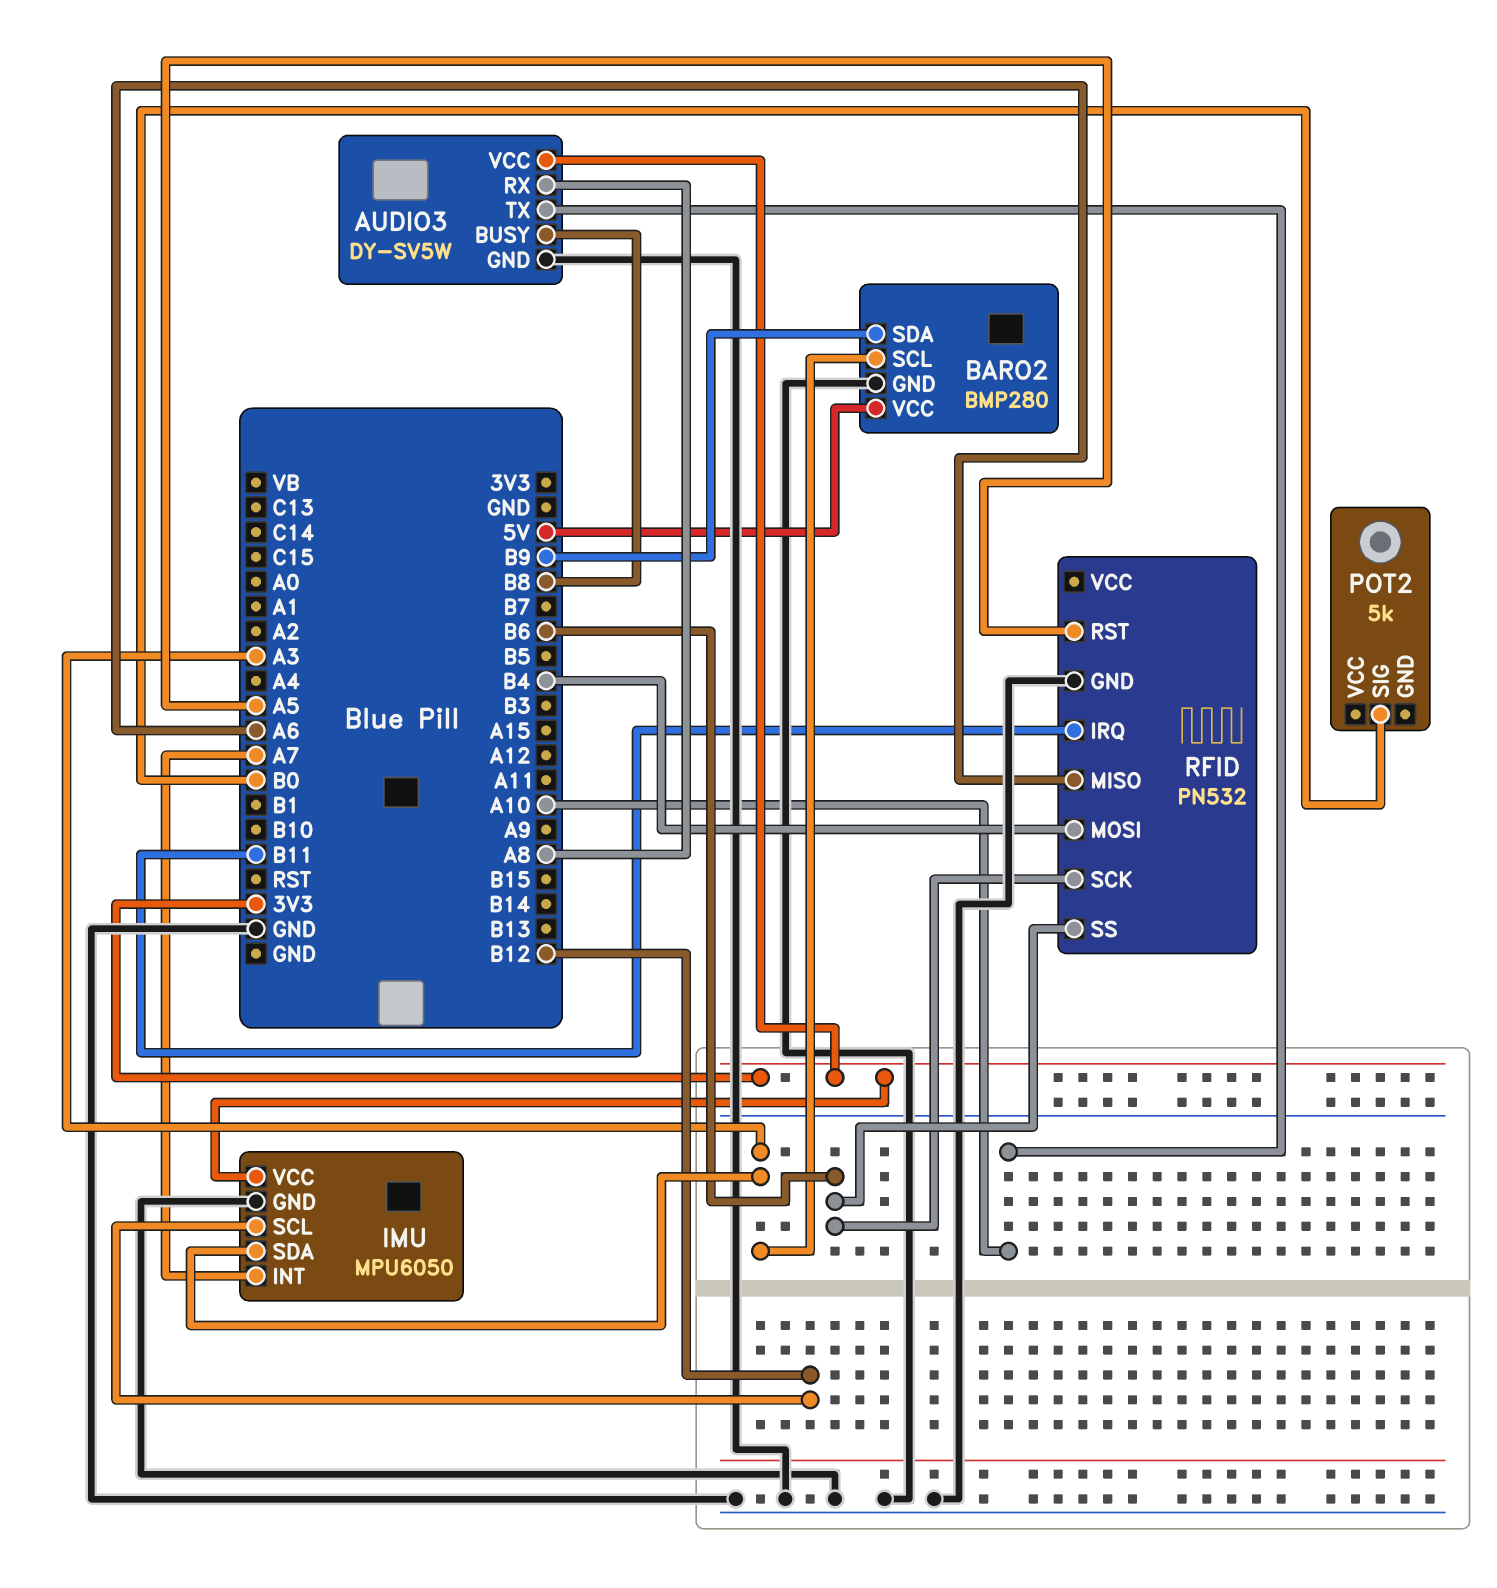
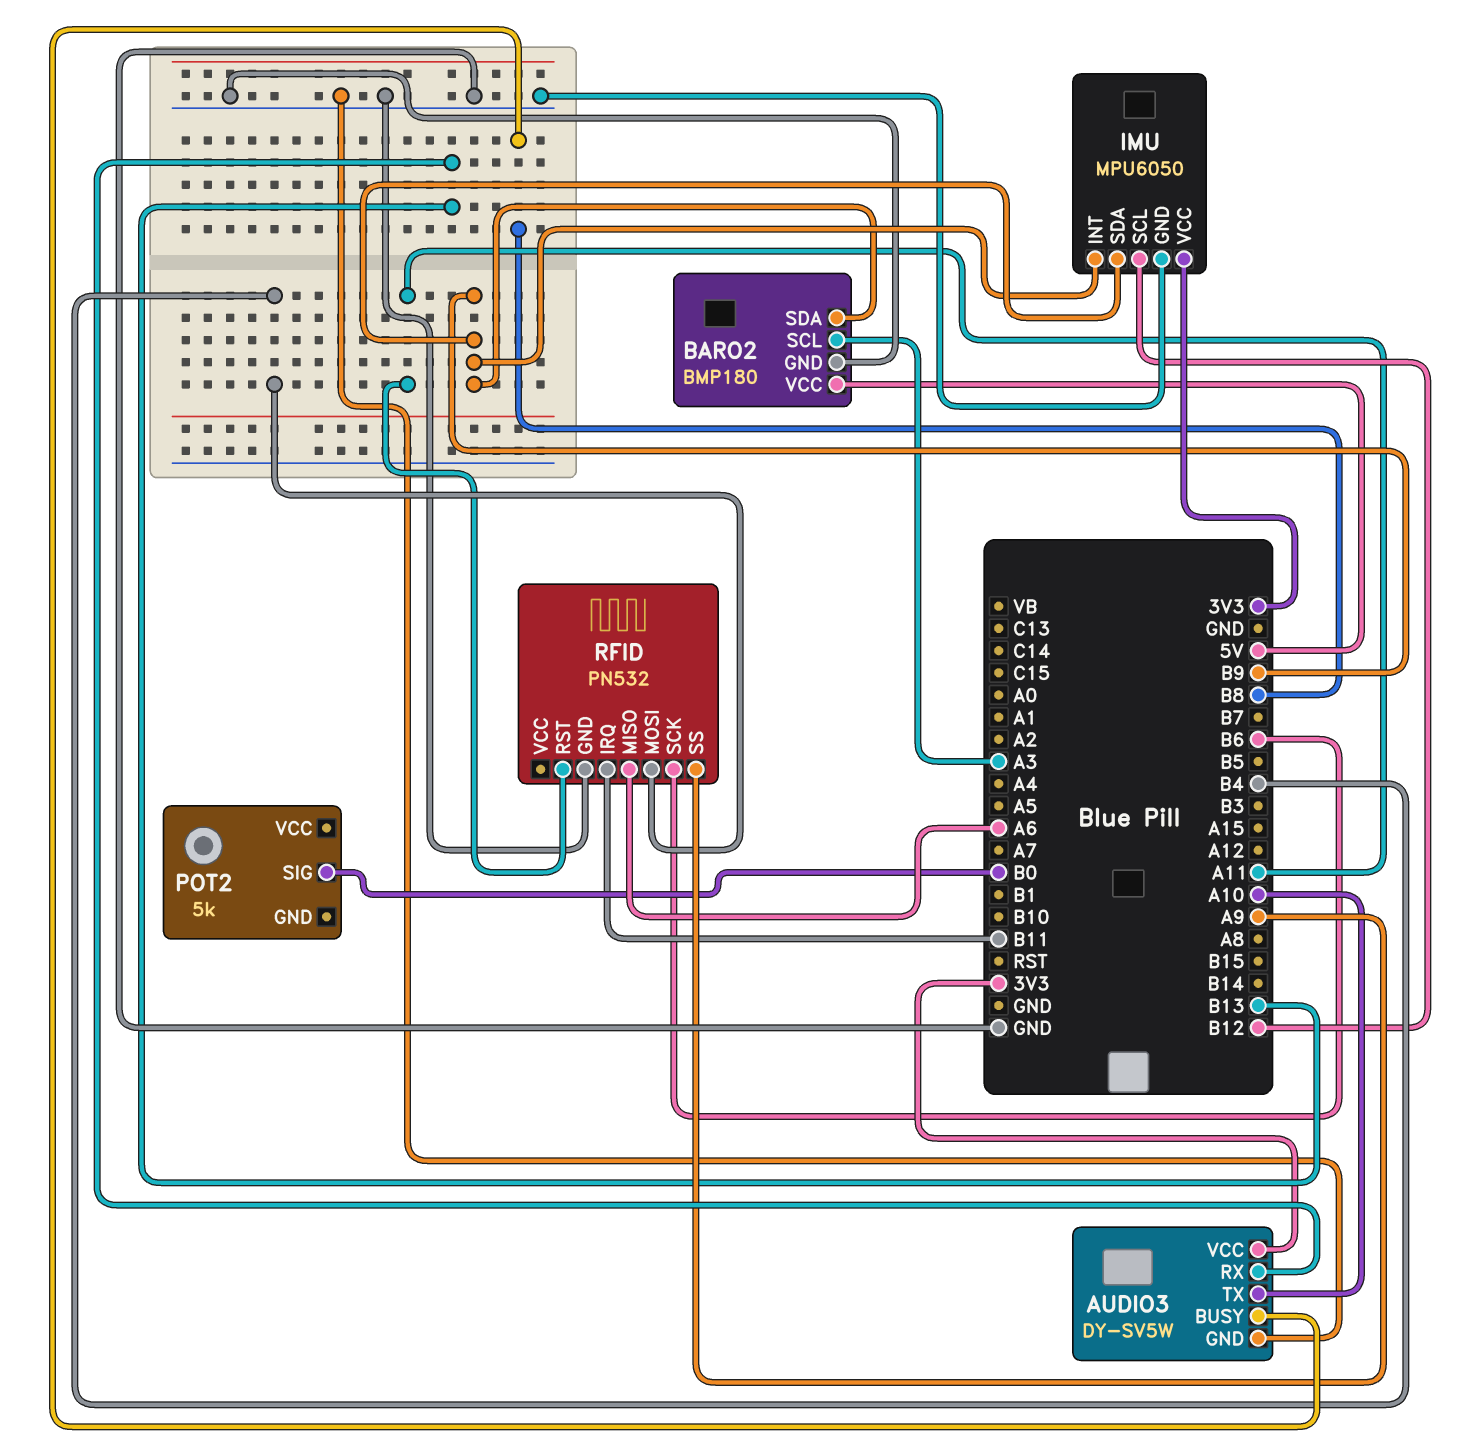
AUDIO3 pin RX: A8 -> B13
BARO2: BMP280 -> BMP180
IMU pin INT: A7 -> B9
IMU pin SDA: A3 -> B9
RFID pin RST: A5 -> A11
RFID pin SS: B6 -> A9

